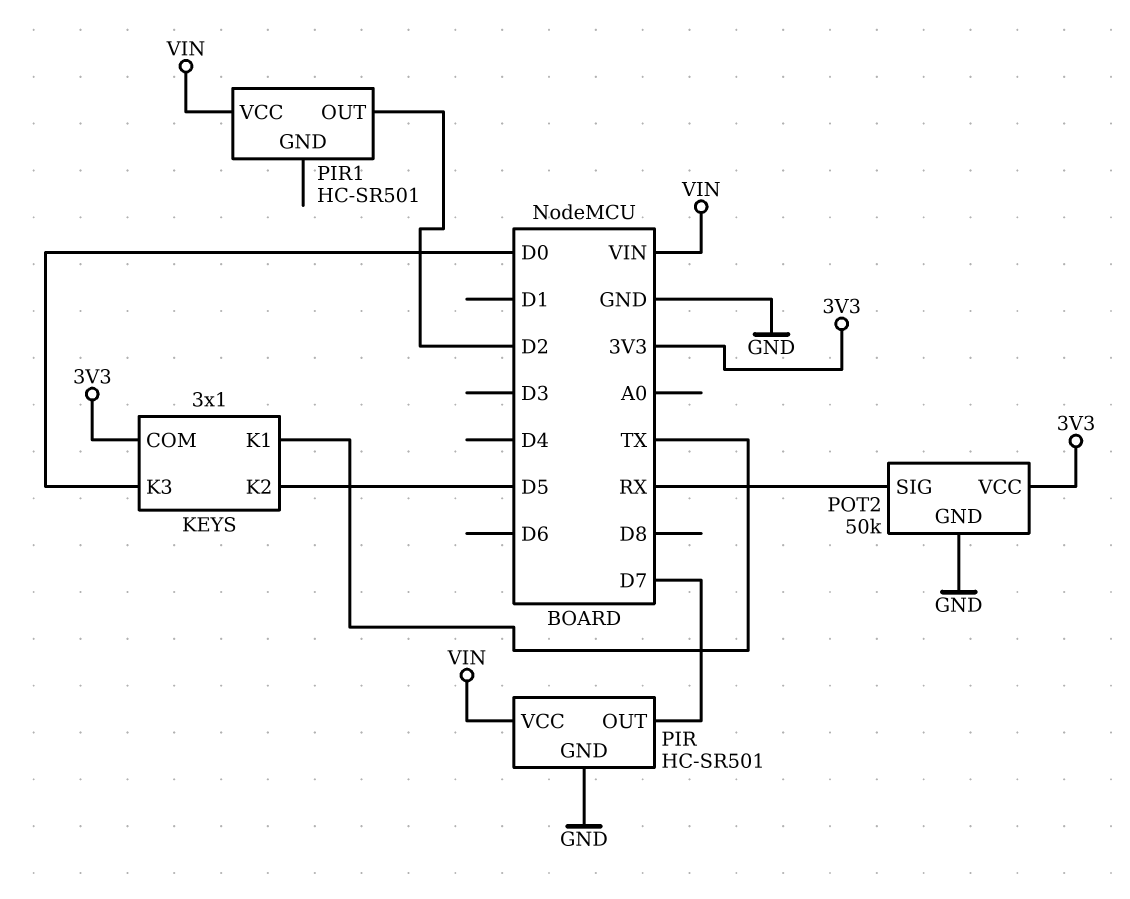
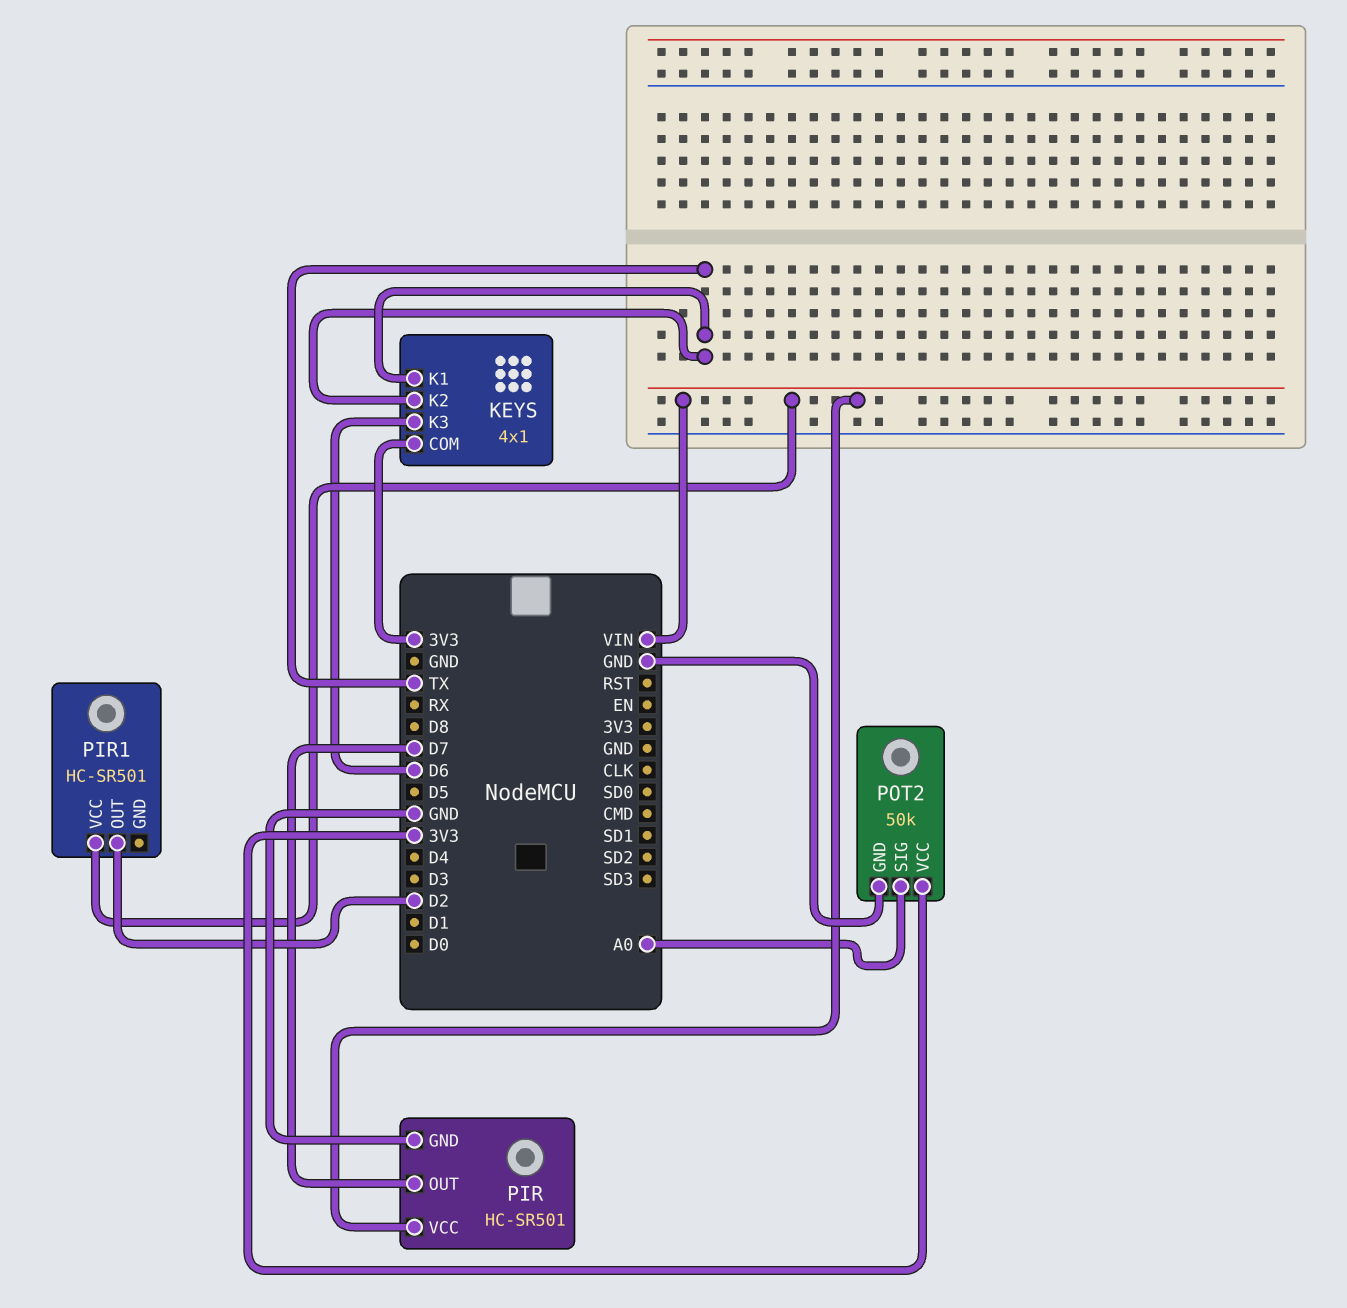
KEYS: 3x1 -> 4x1
KEYS pin K2: D5 -> TX
KEYS pin K3: D0 -> D6
POT2 pin SIG: RX -> A0

